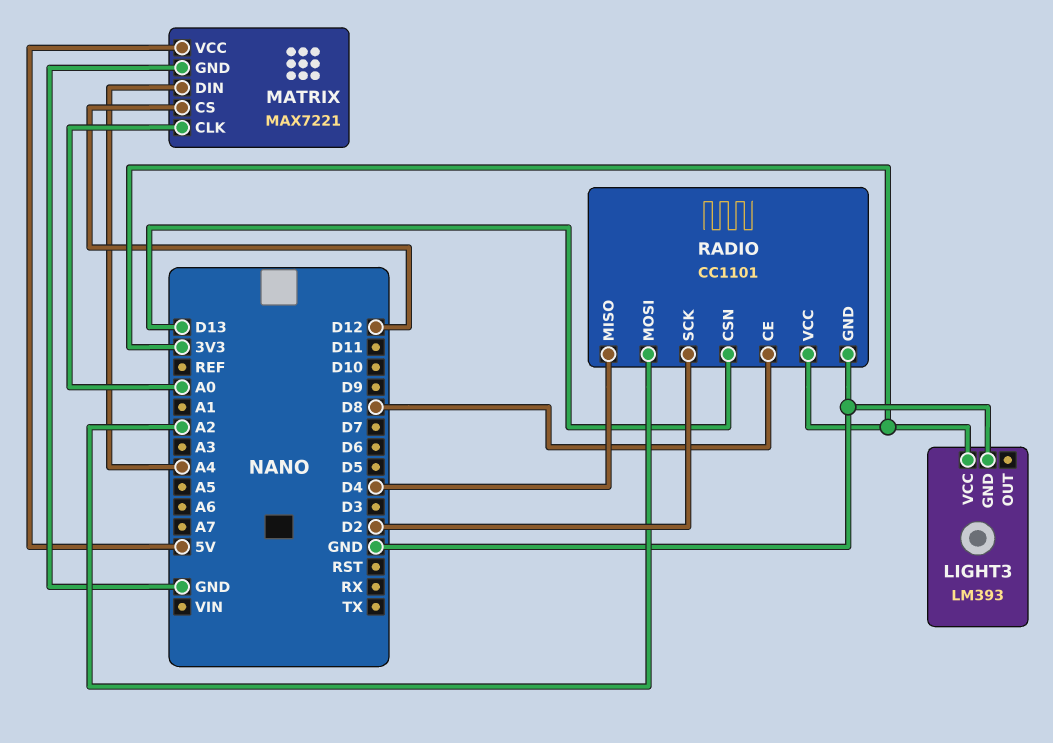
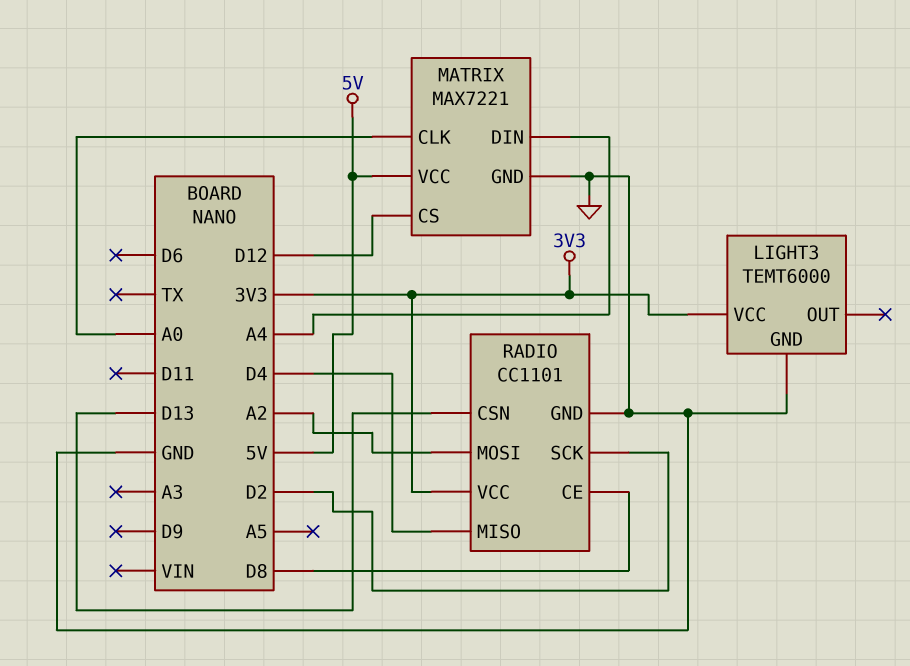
LIGHT3: LM393 -> TEMT6000

